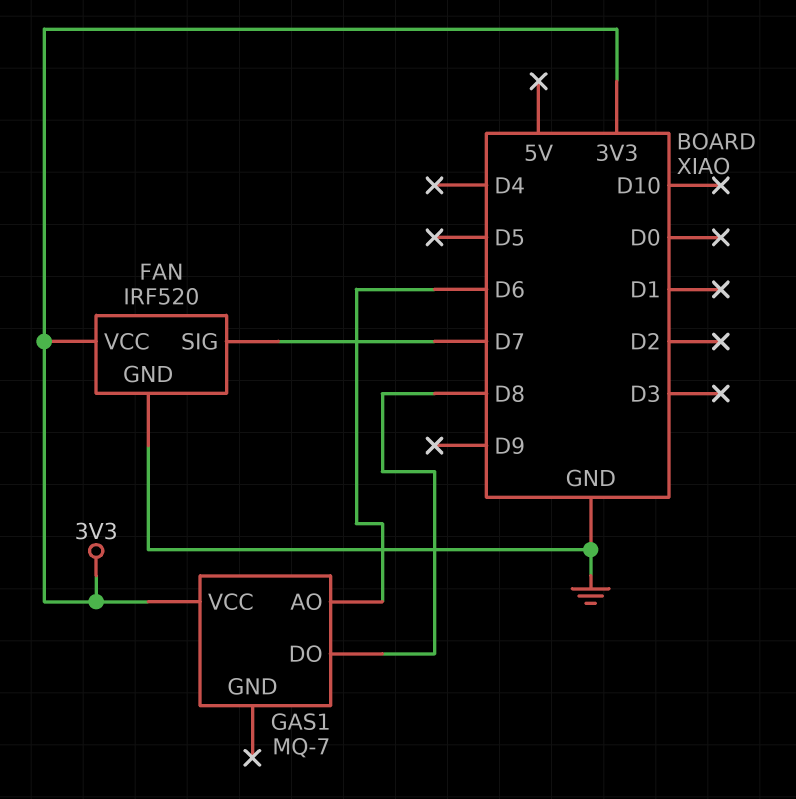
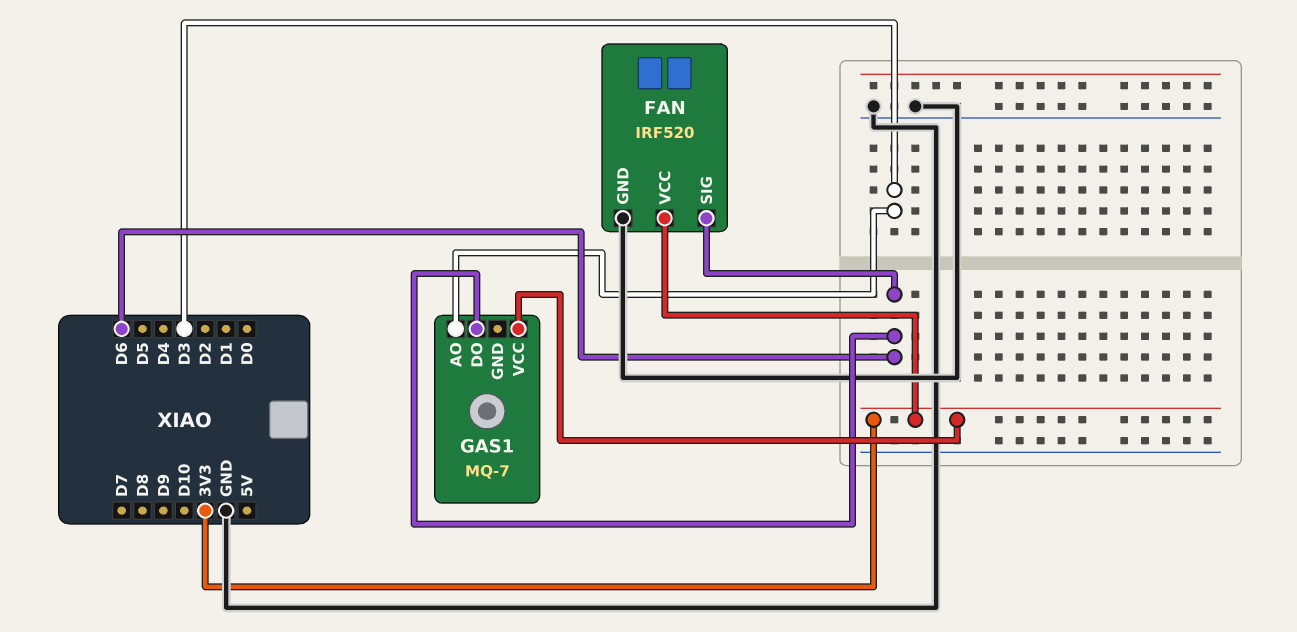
FAN pin SIG: D7 -> D6
GAS1 pin AO: D6 -> D3
GAS1 pin DO: D8 -> D6

